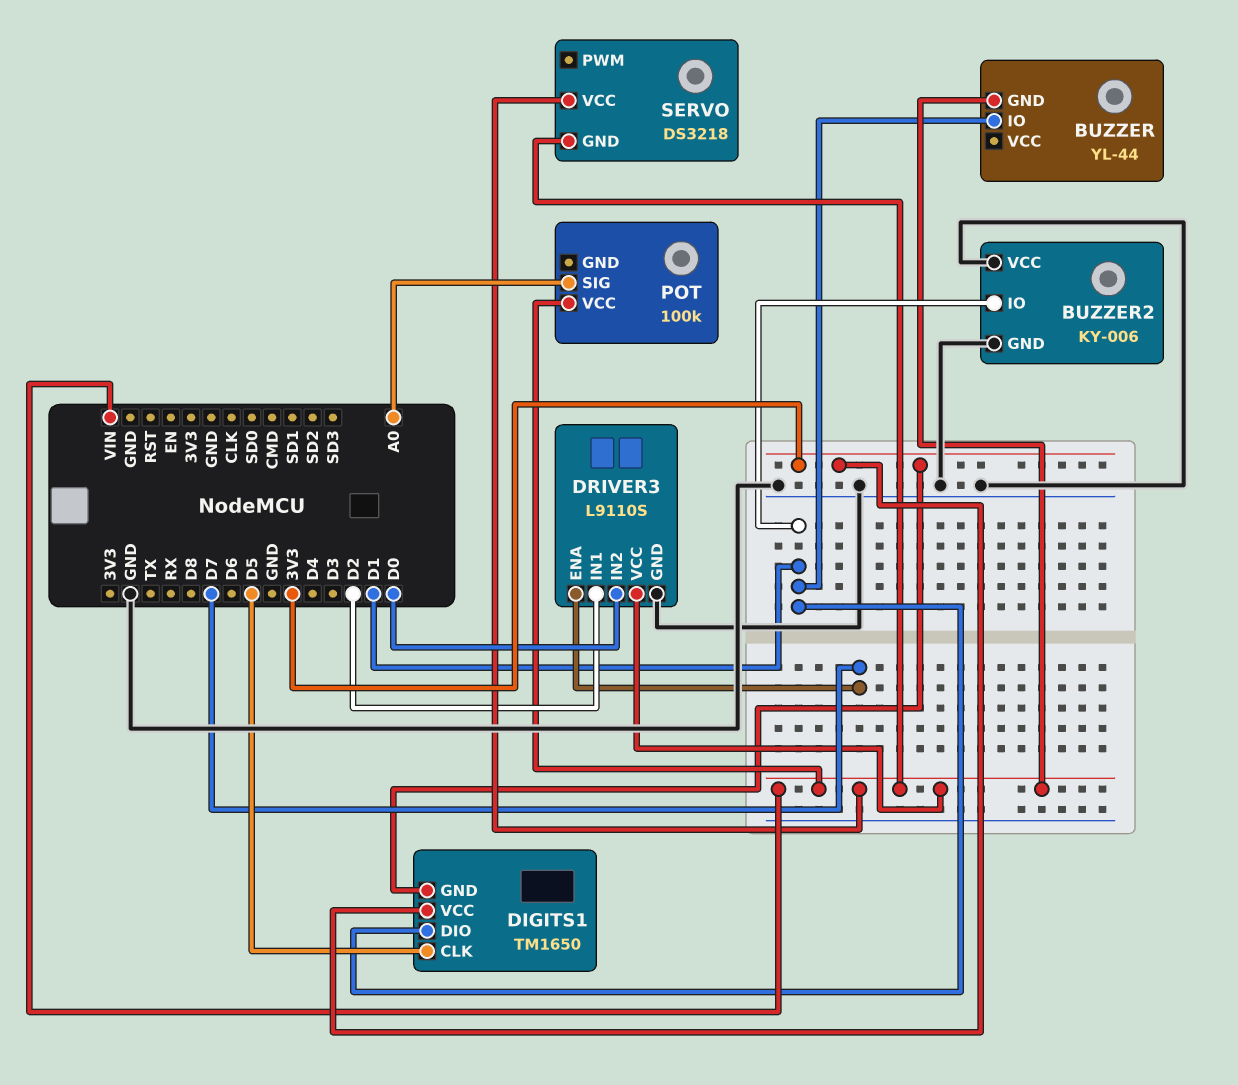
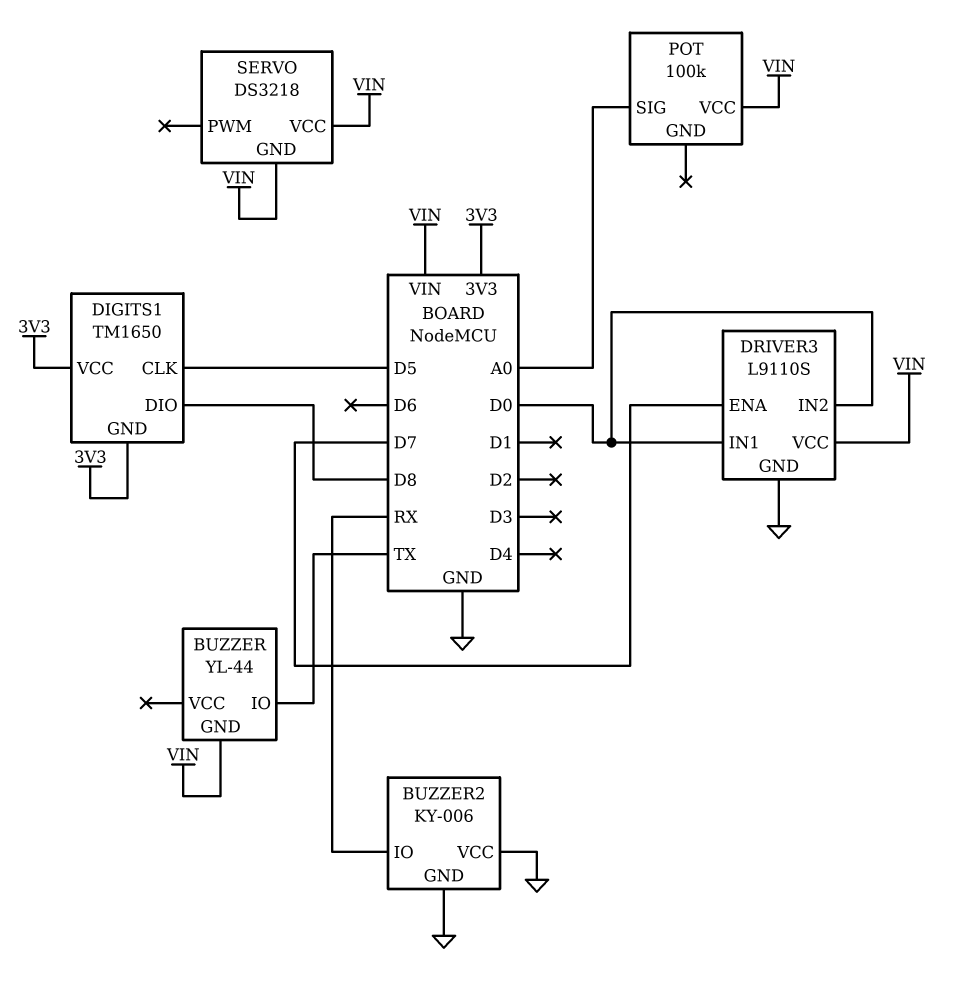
BUZZER pin IO: D1 -> TX
BUZZER2 pin IO: D1 -> RX
DIGITS1 pin DIO: D1 -> D8
DRIVER3 pin IN1: D2 -> D0

